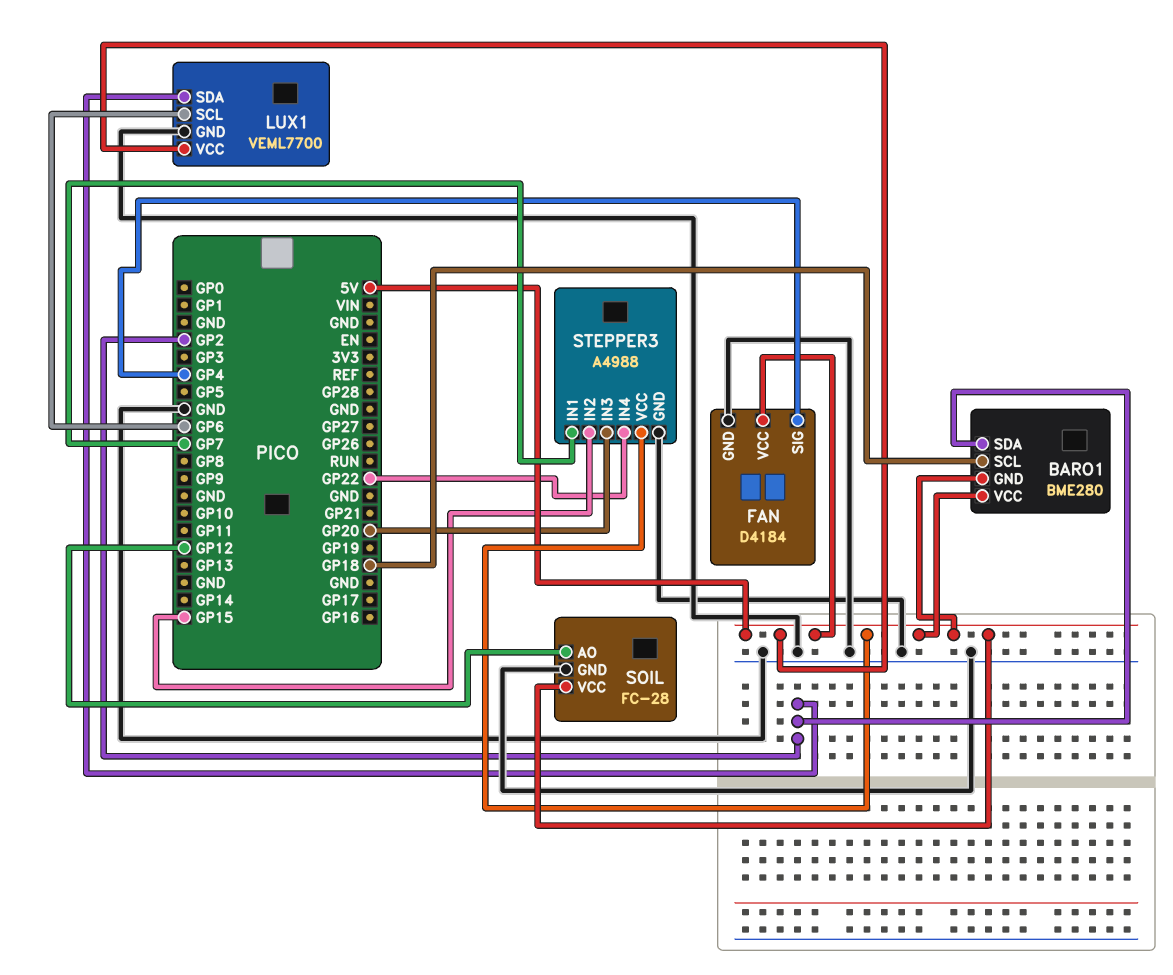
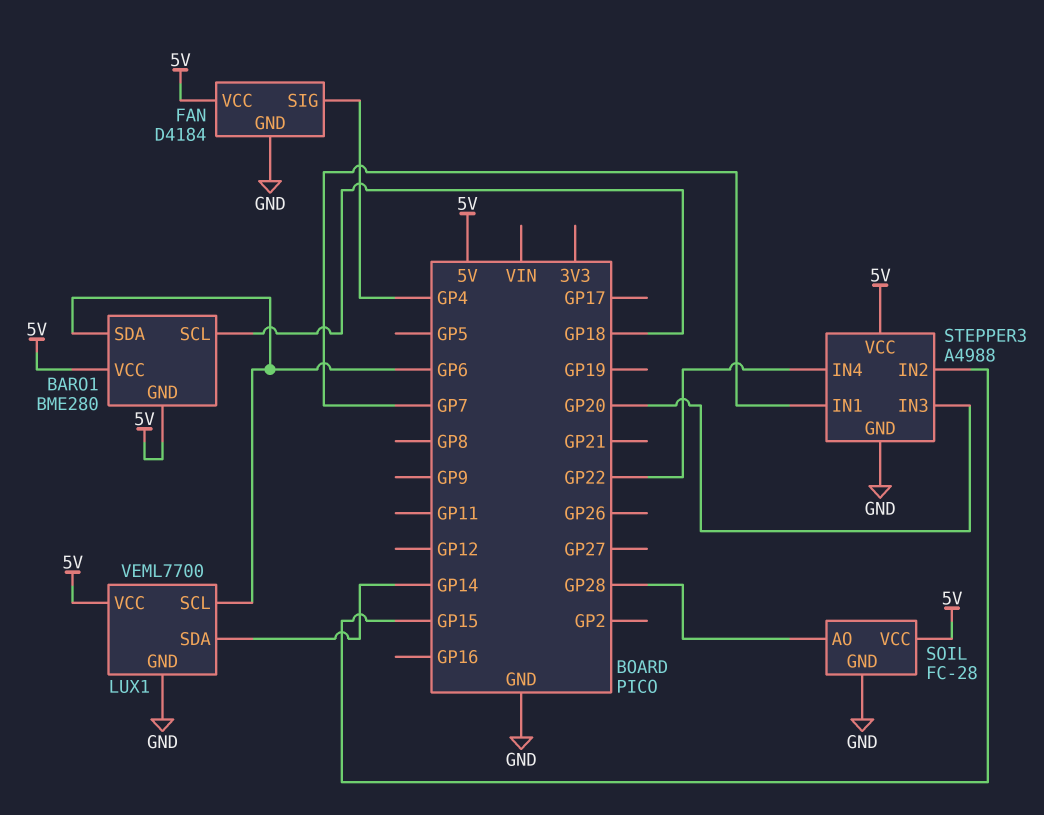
BARO1 pin SDA: GP2 -> GP6
LUX1 pin SDA: GP2 -> GP14
SOIL pin AO: GP12 -> GP28

